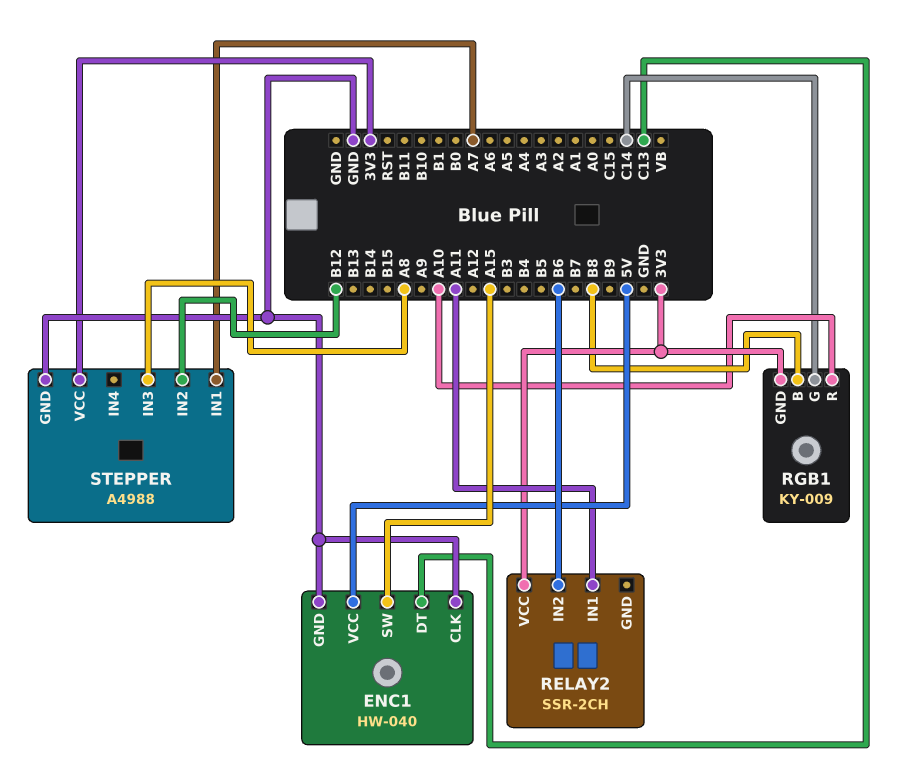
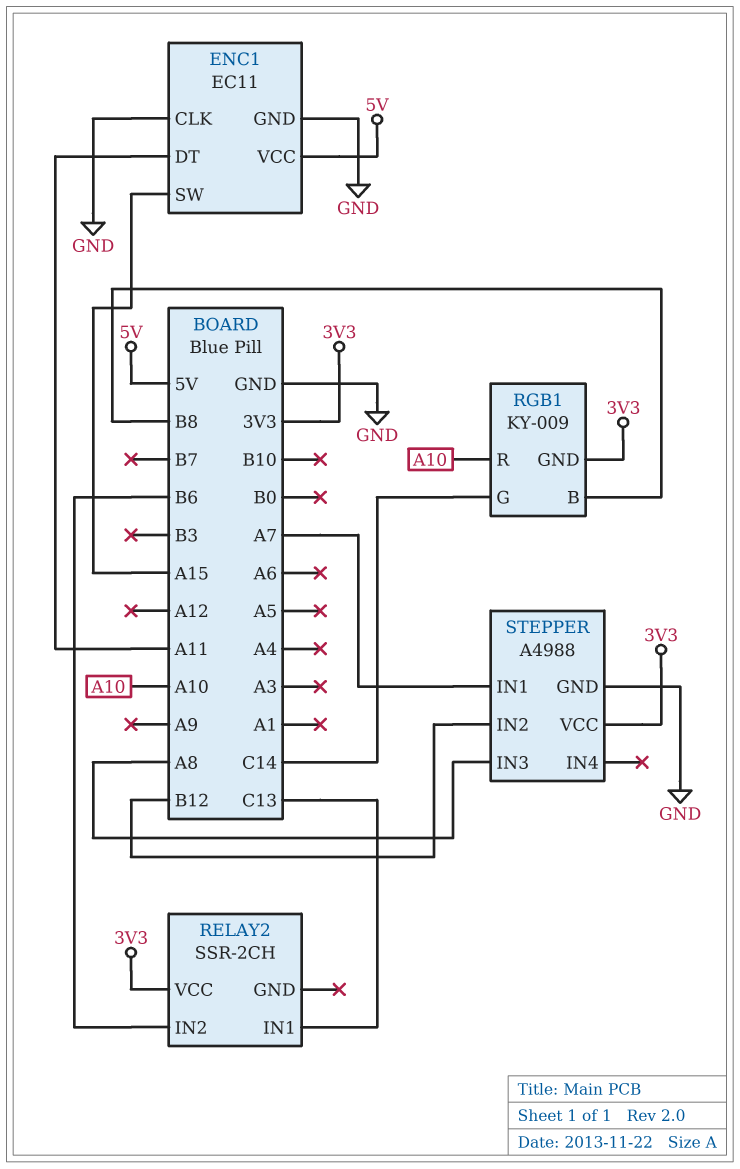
ENC1: HW-040 -> EC11
ENC1 pin DT: C13 -> A11
RELAY2 pin IN1: A11 -> C13

